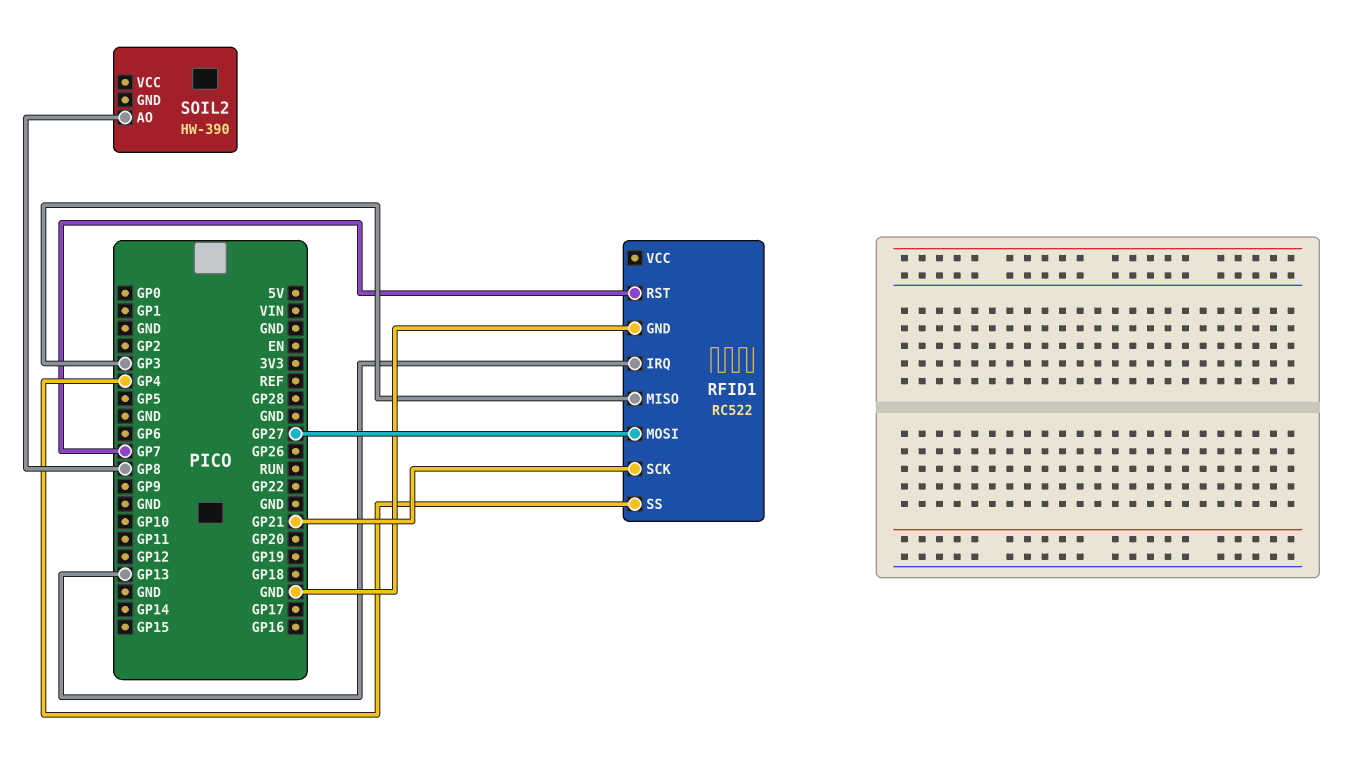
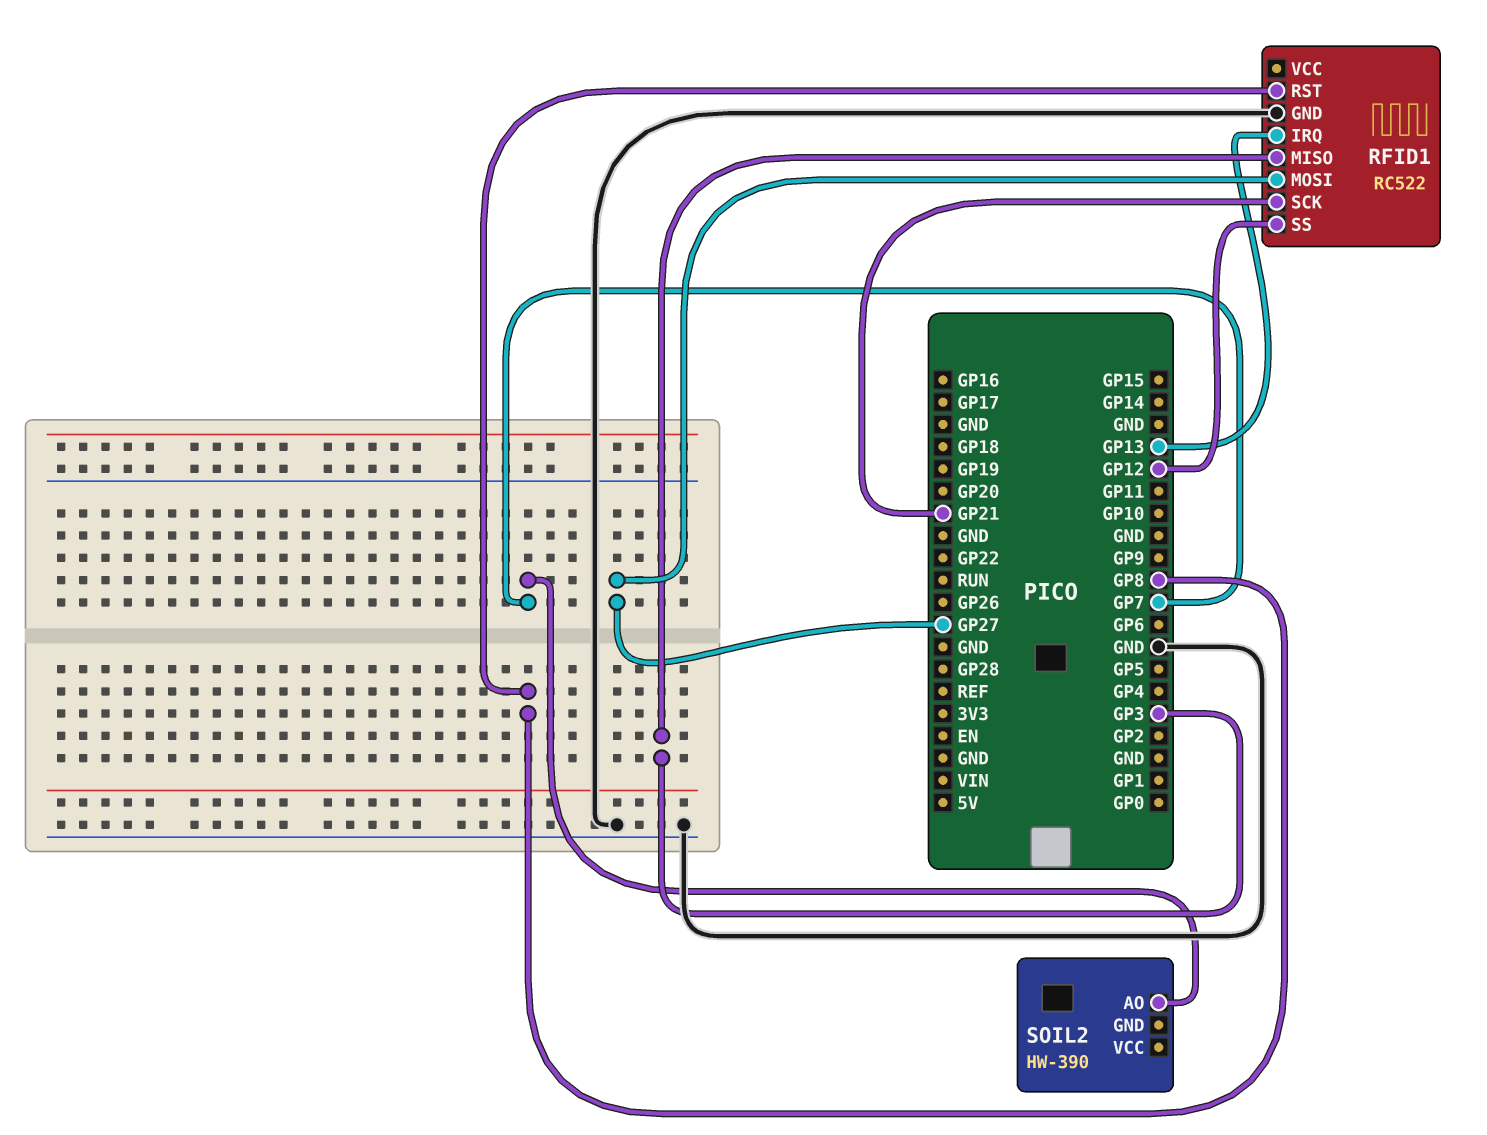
RFID1 pin RST: GP7 -> GP8
RFID1 pin SS: GP4 -> GP12
SOIL2 pin AO: GP8 -> GP7

